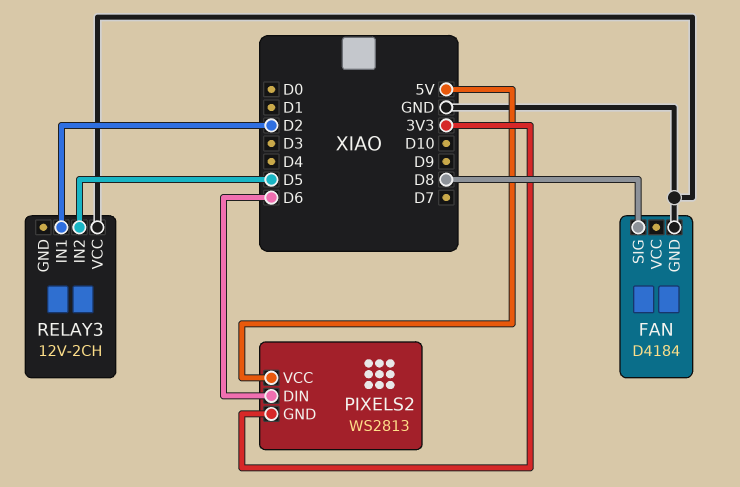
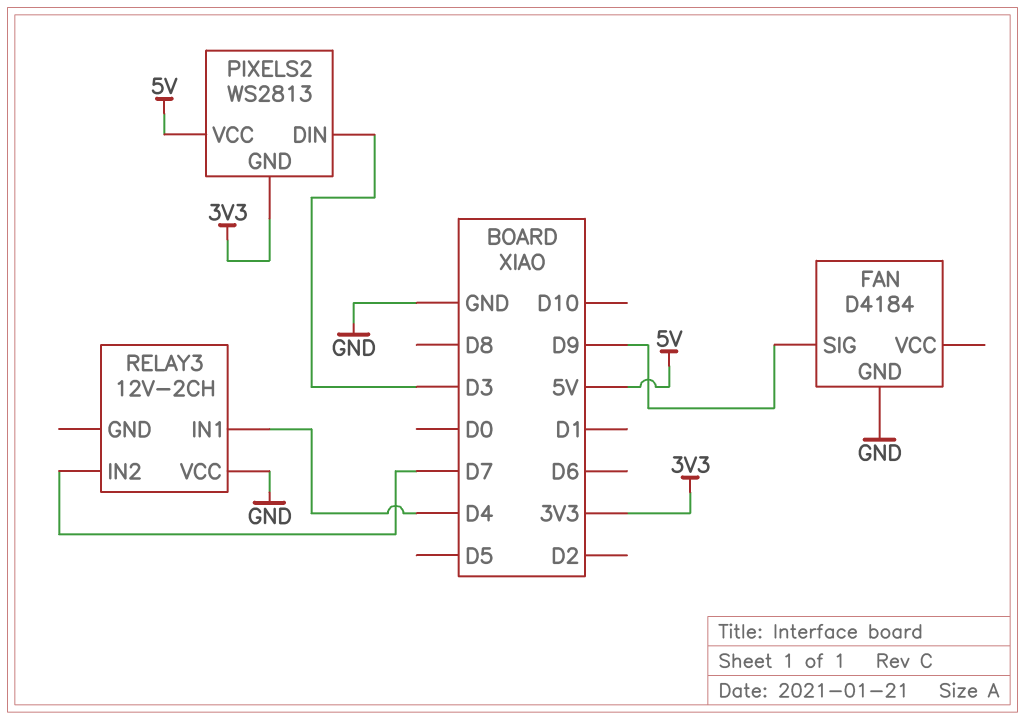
FAN pin SIG: D8 -> D9
PIXELS2 pin DIN: D6 -> D3
RELAY3 pin IN1: D2 -> D4
RELAY3 pin IN2: D5 -> D7

